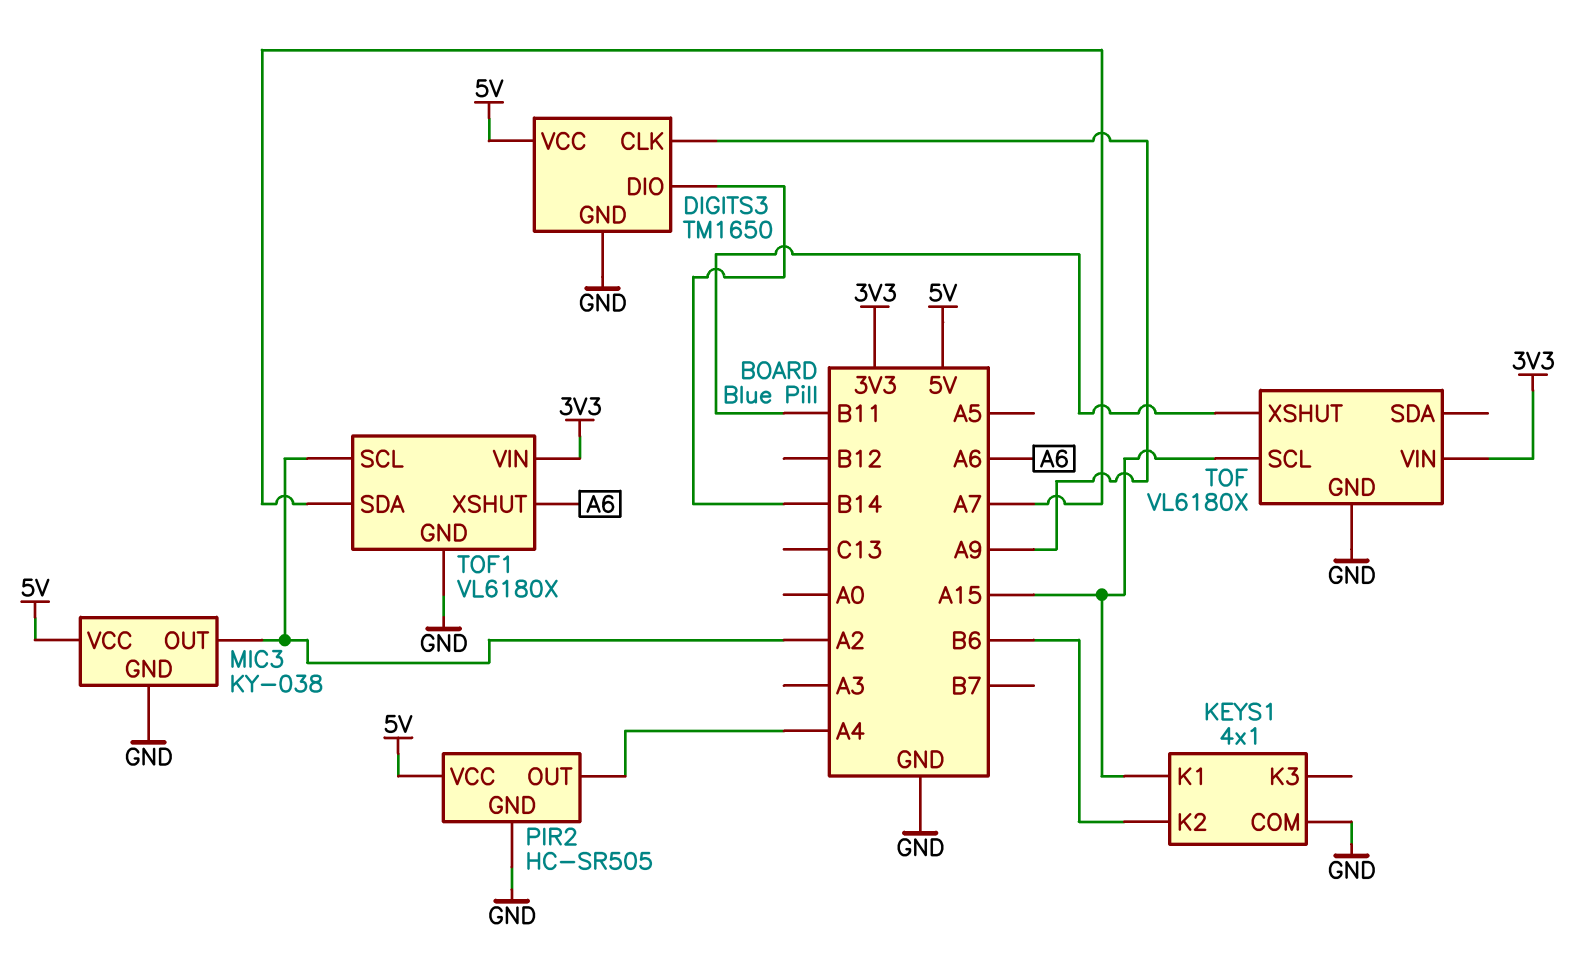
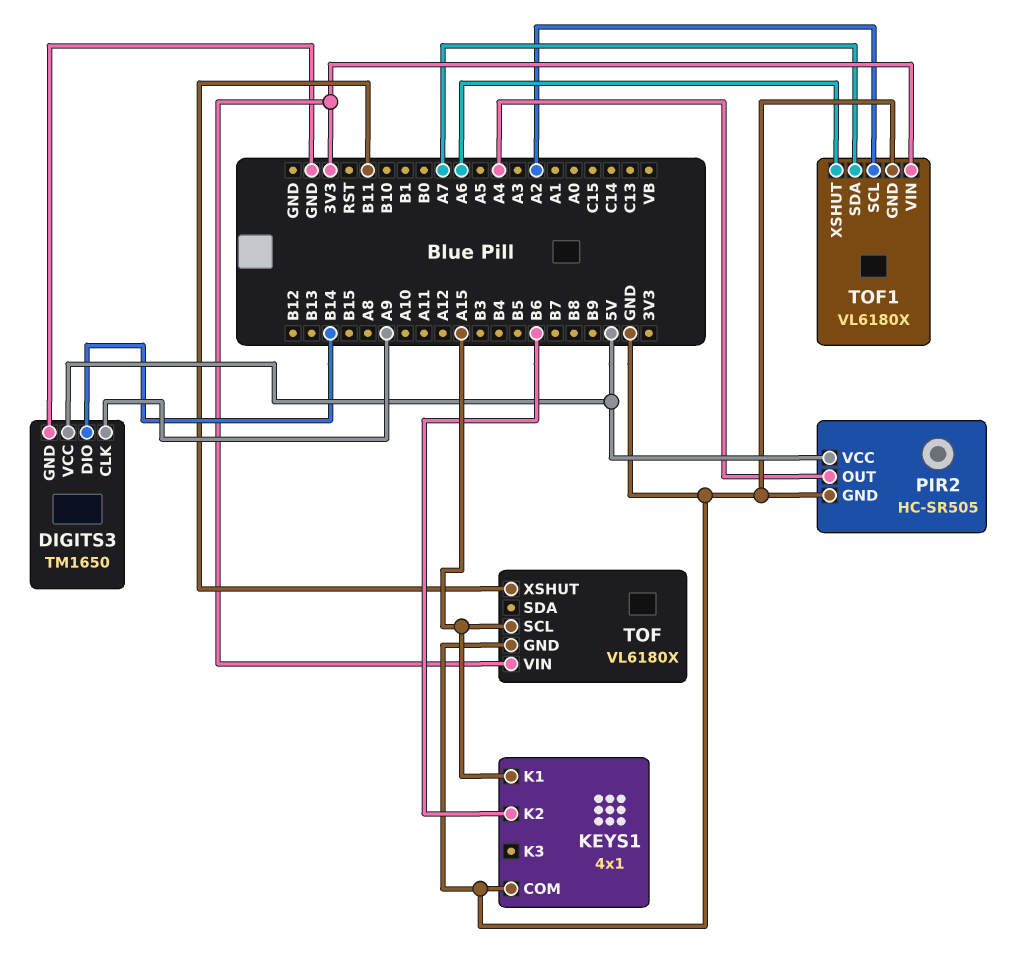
MIC3: KY-038 -> none
MIC3 pin GND: GND -> none
MIC3 pin OUT: A2 -> none
MIC3 pin VCC: 5V -> none

